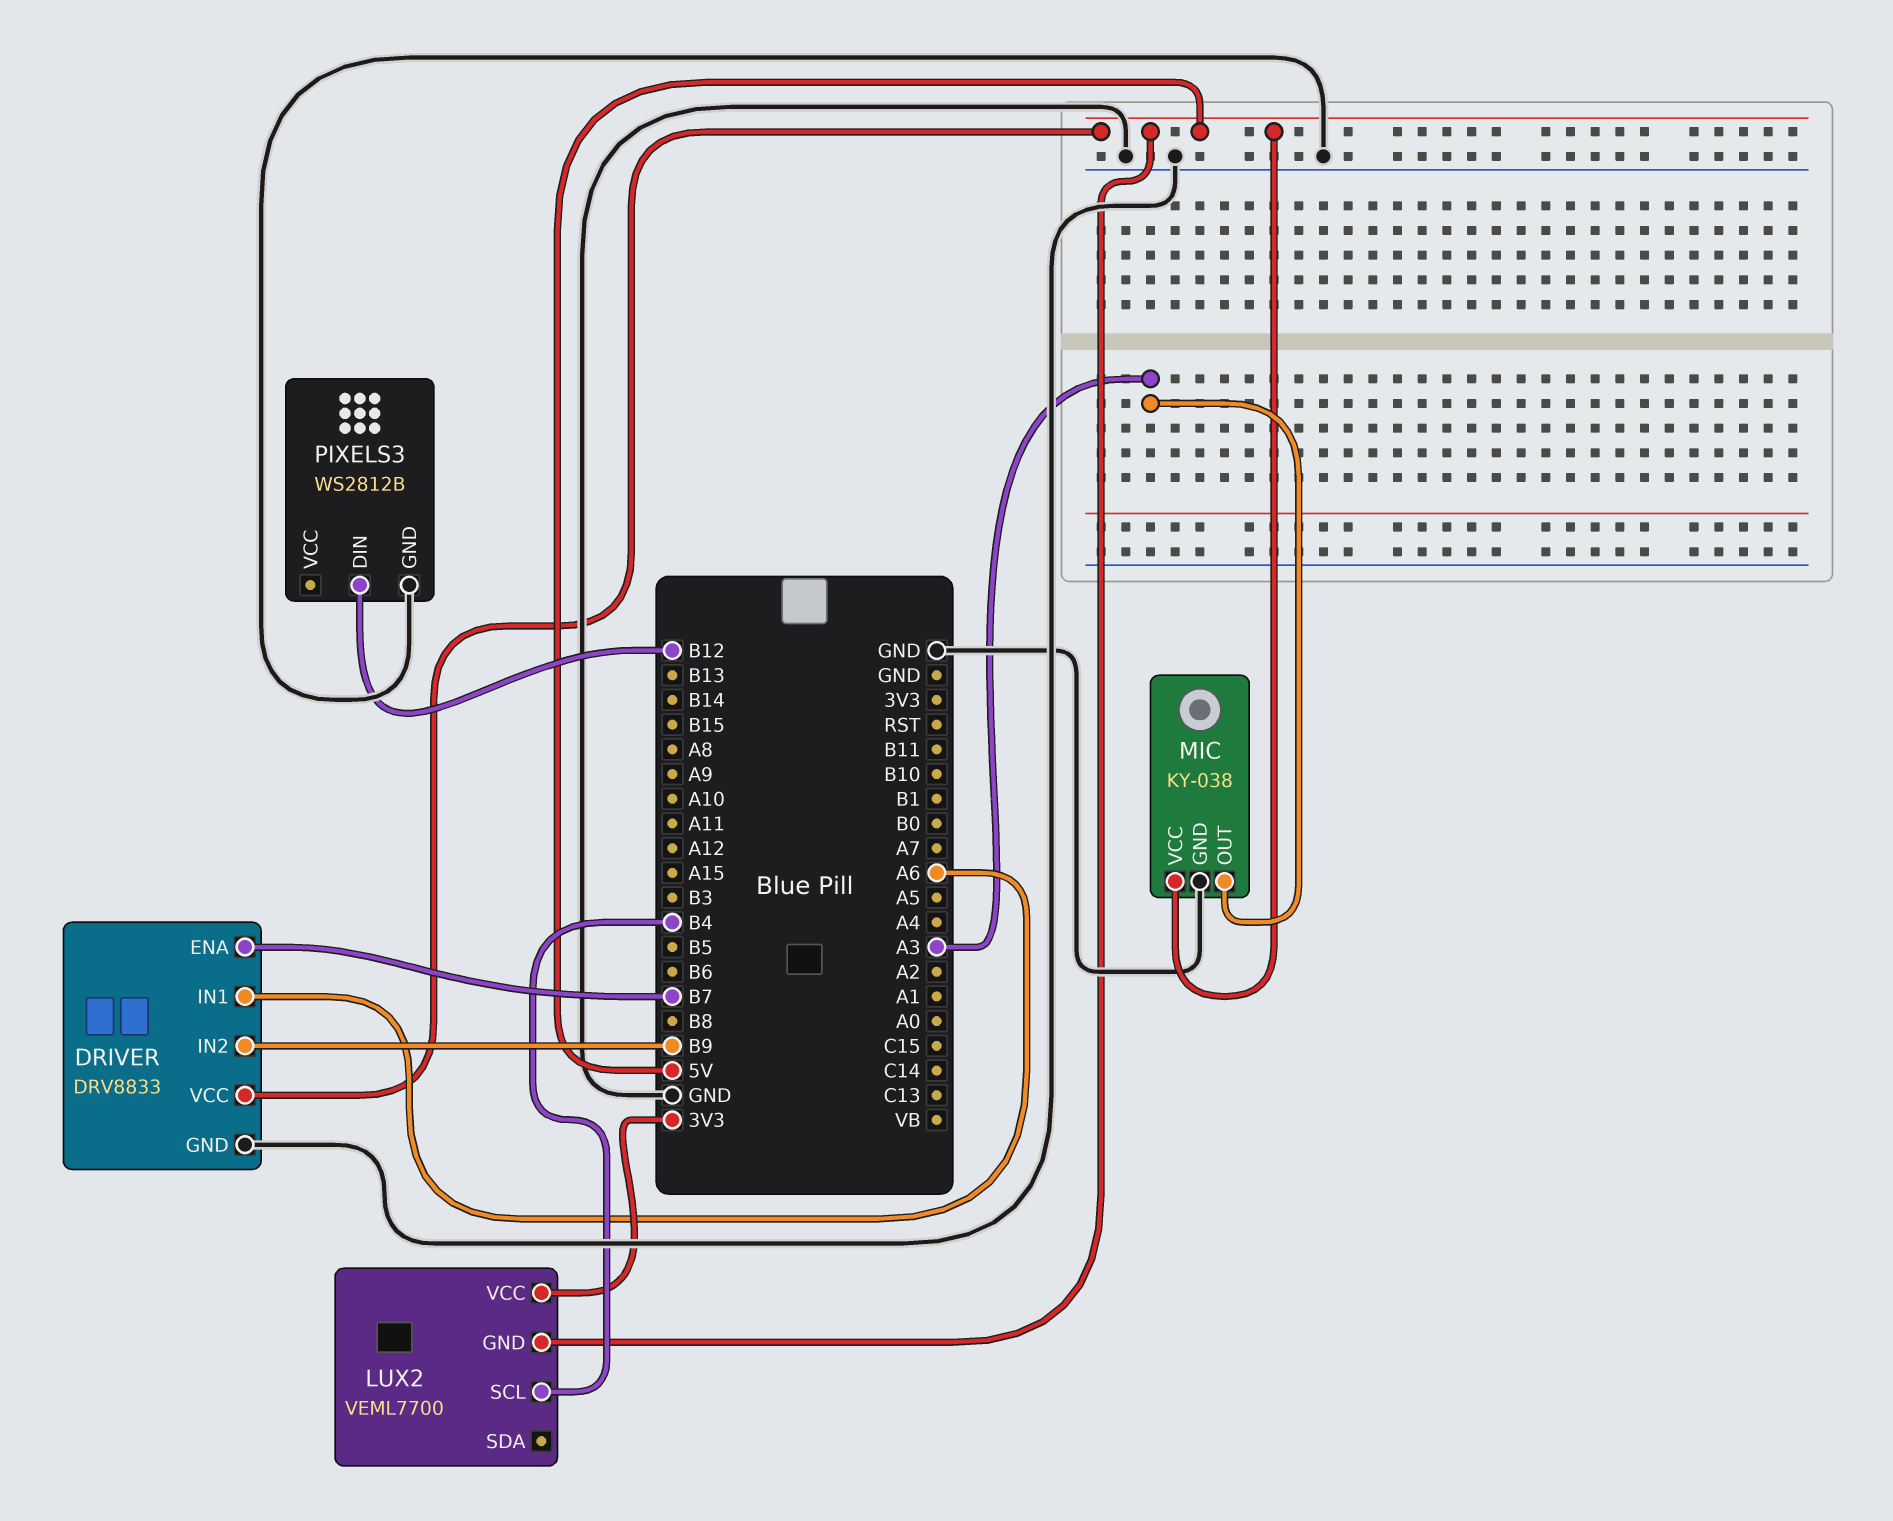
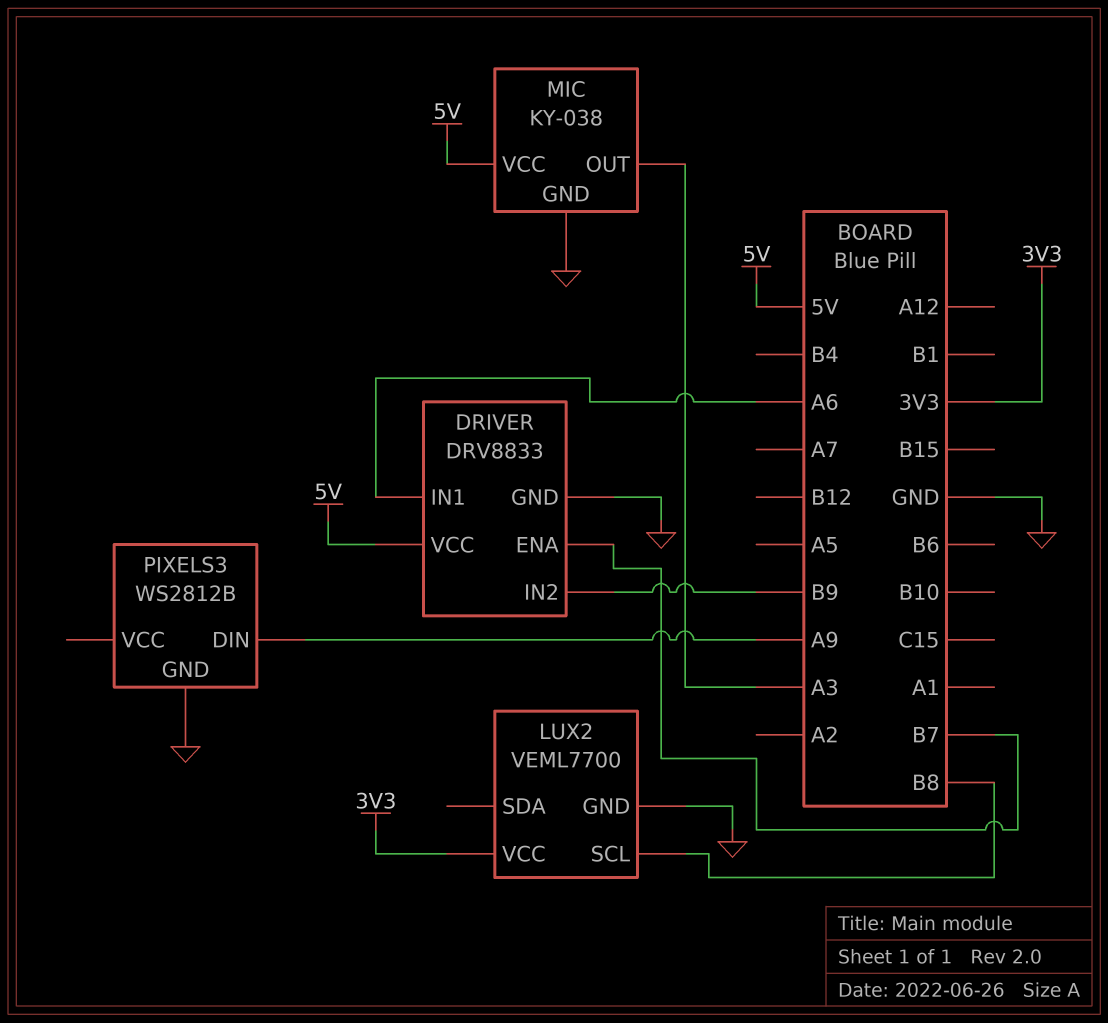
LUX2 pin GND: 5V -> GND
LUX2 pin SCL: B4 -> B8
PIXELS3 pin DIN: B12 -> A9

